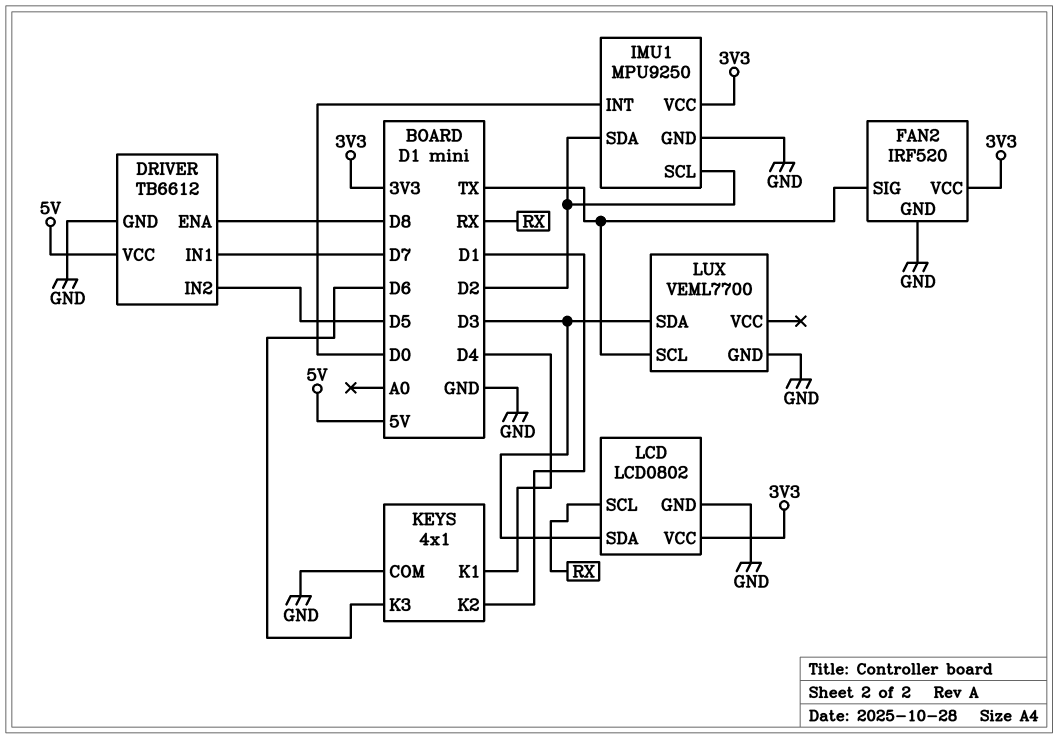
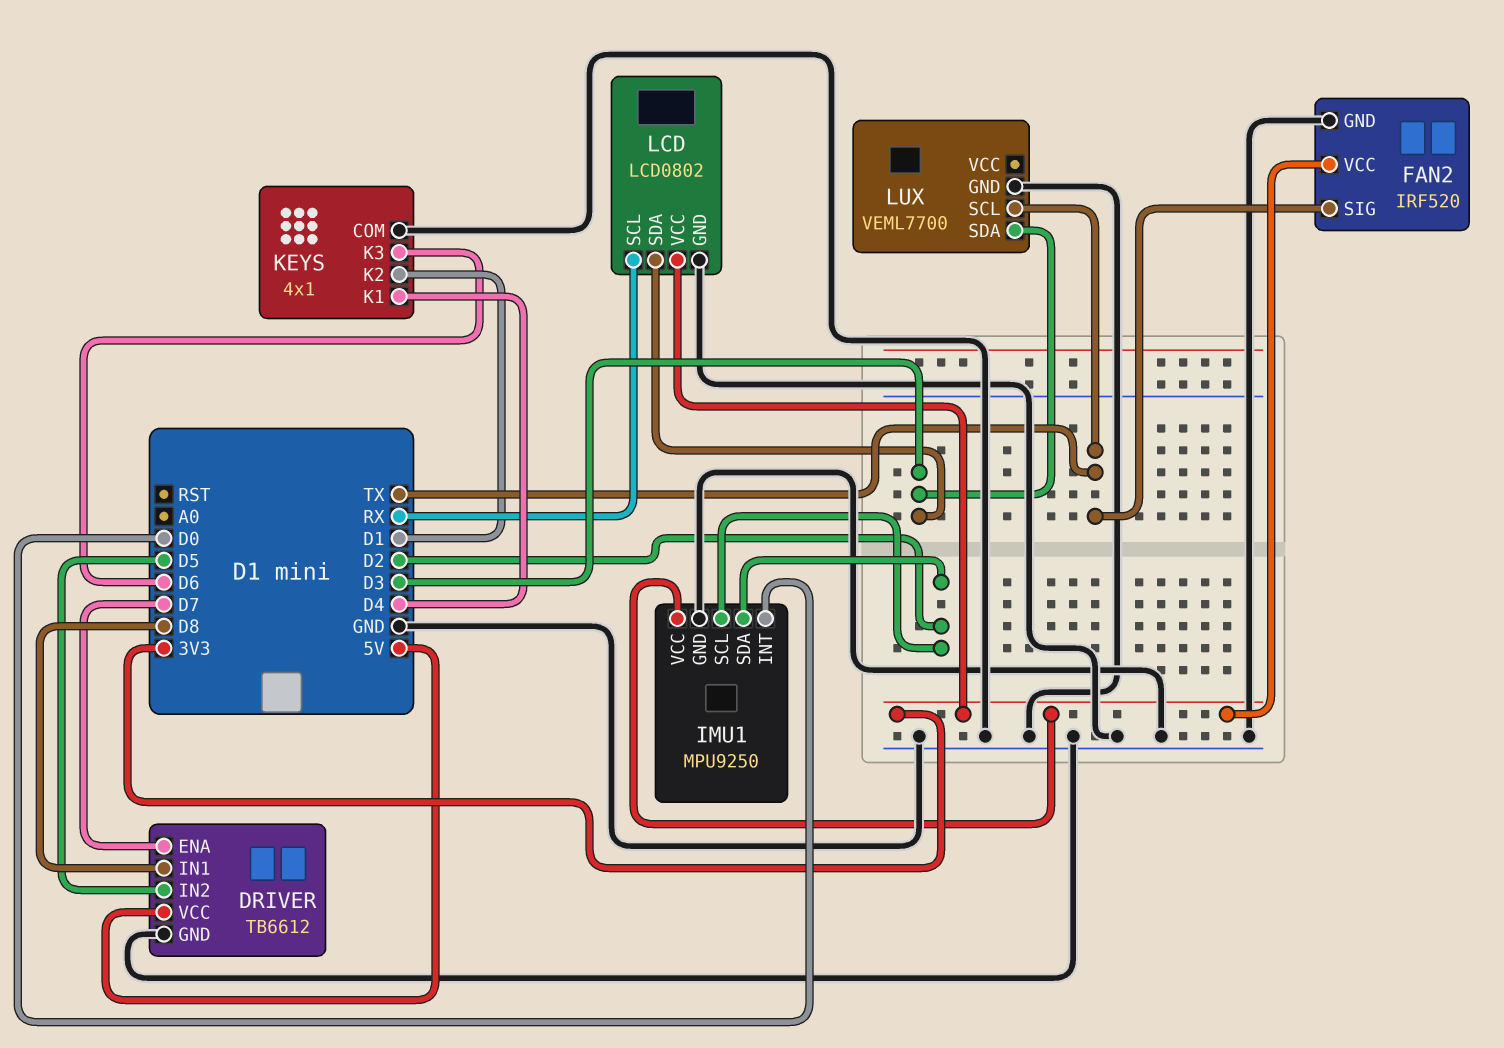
DRIVER pin ENA: D8 -> D7
DRIVER pin IN1: D7 -> D8

